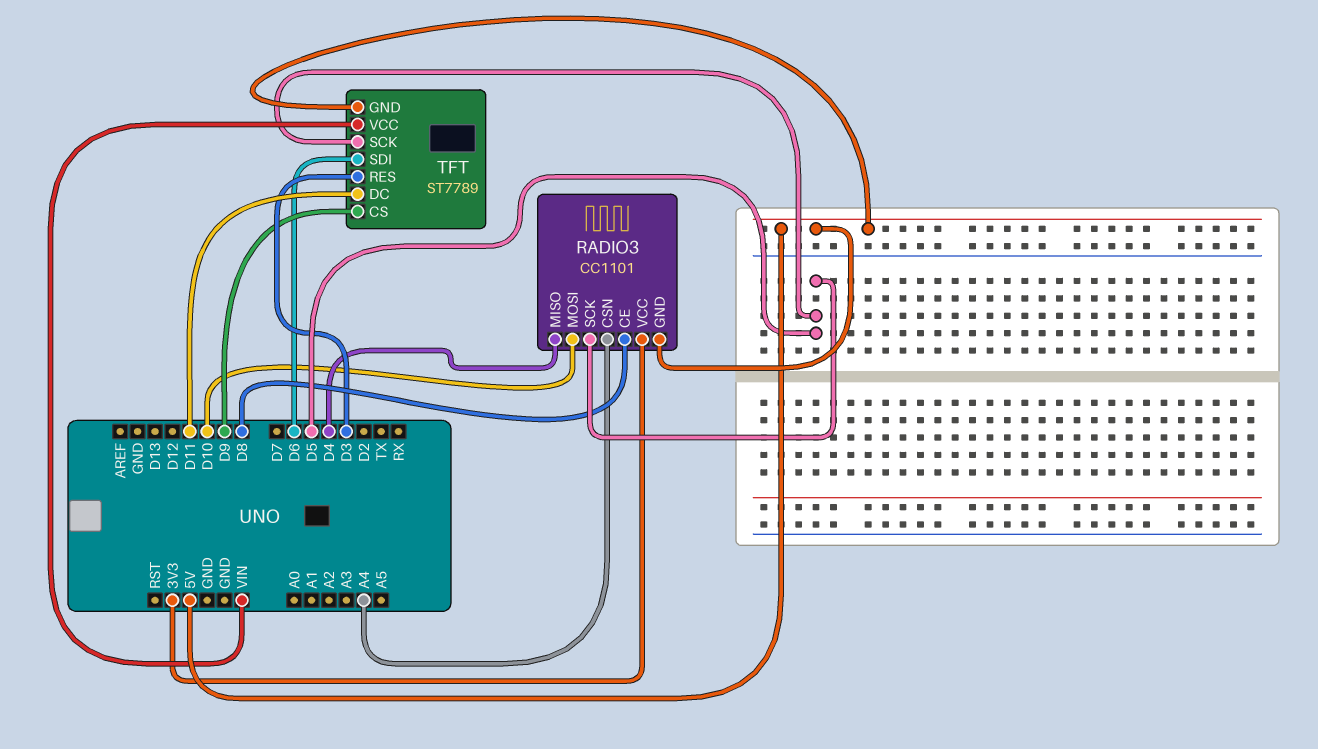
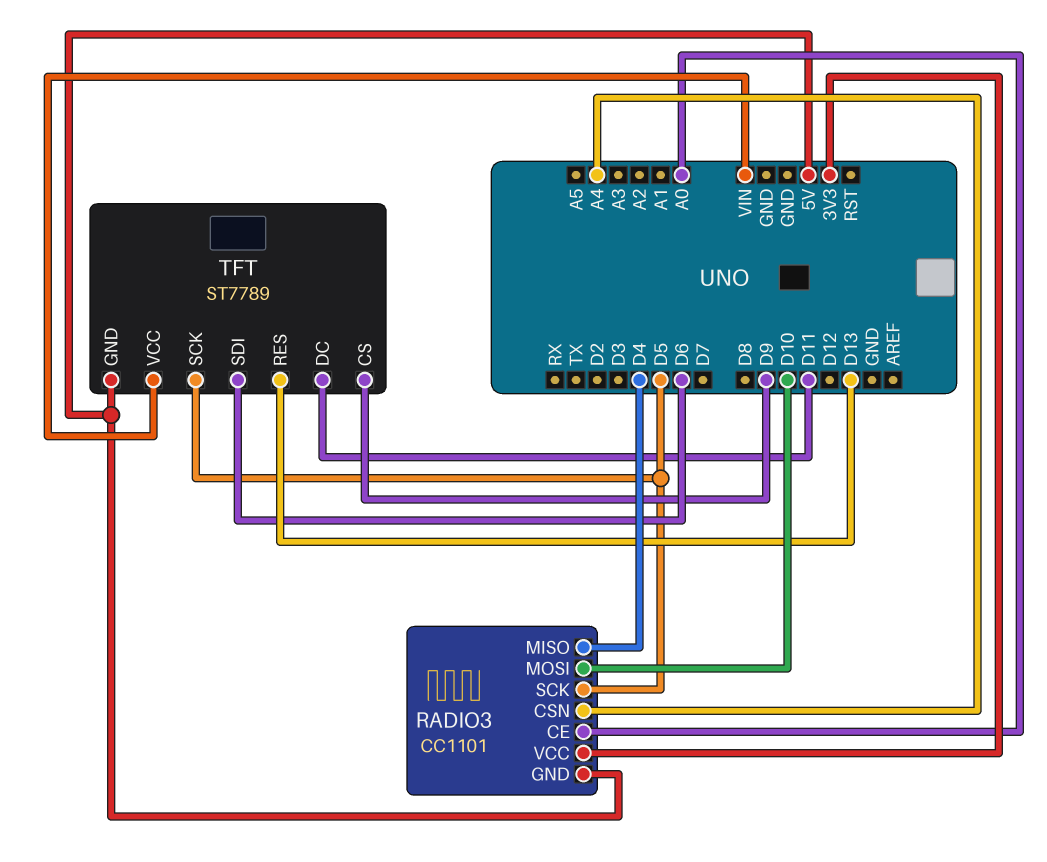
RADIO3 pin CE: D8 -> A0
TFT pin RES: D3 -> D13

